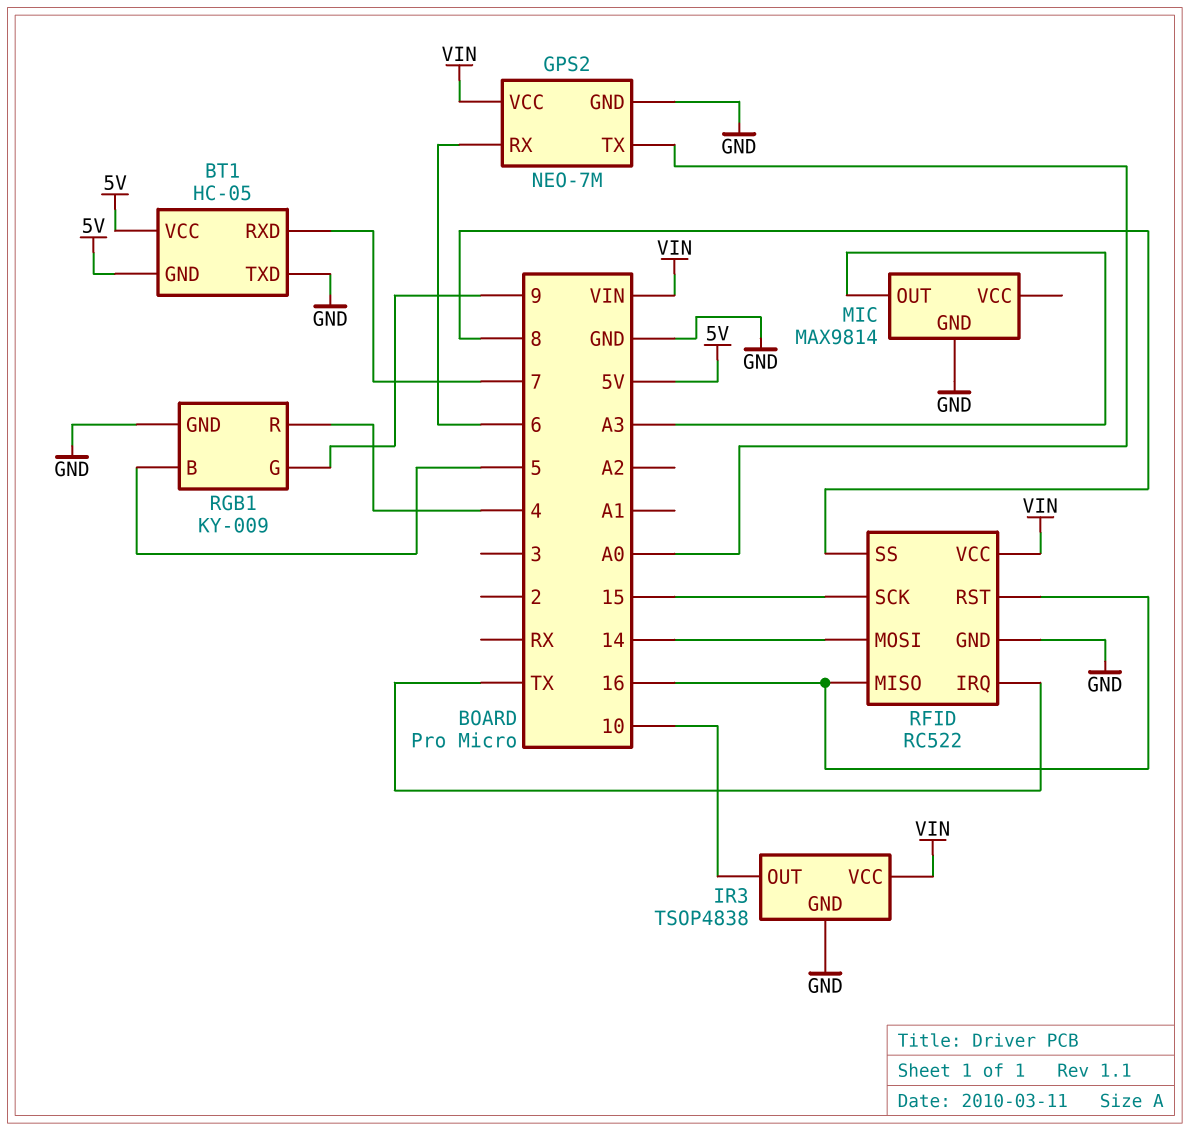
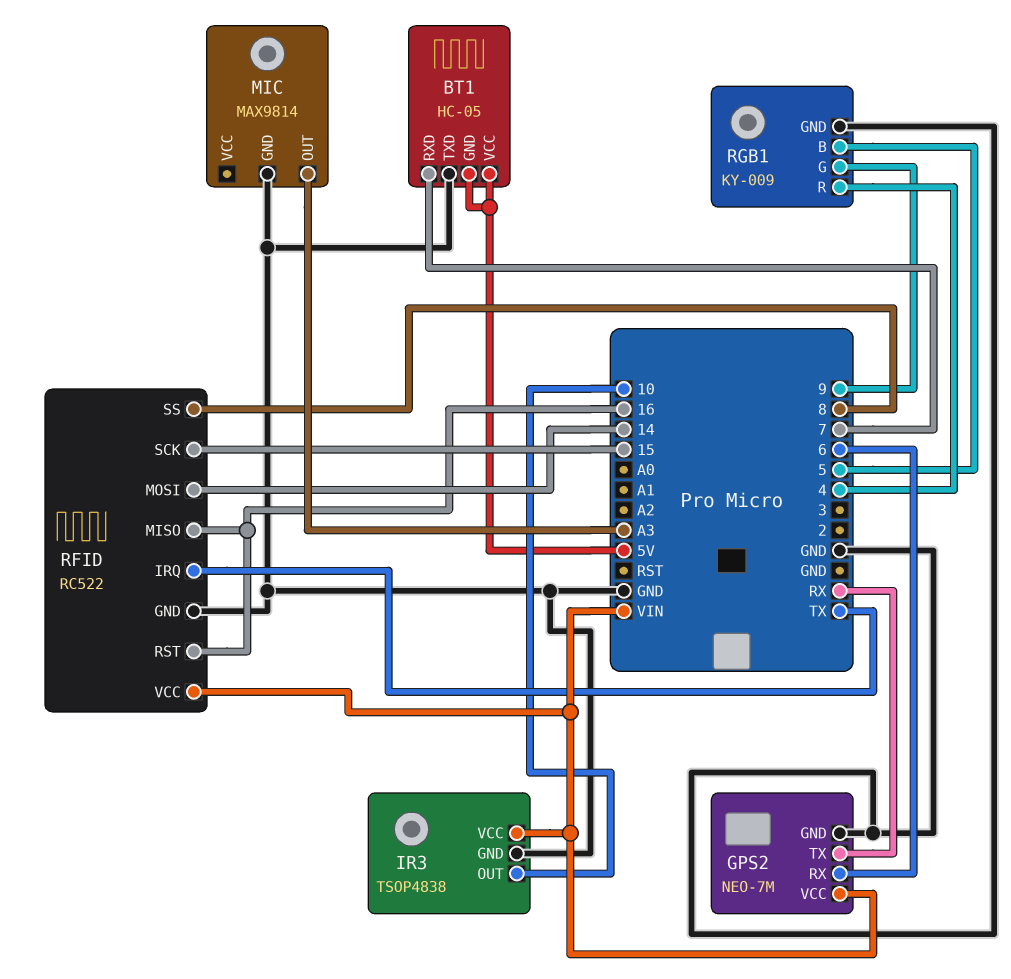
GPS2 pin TX: A0 -> RX

